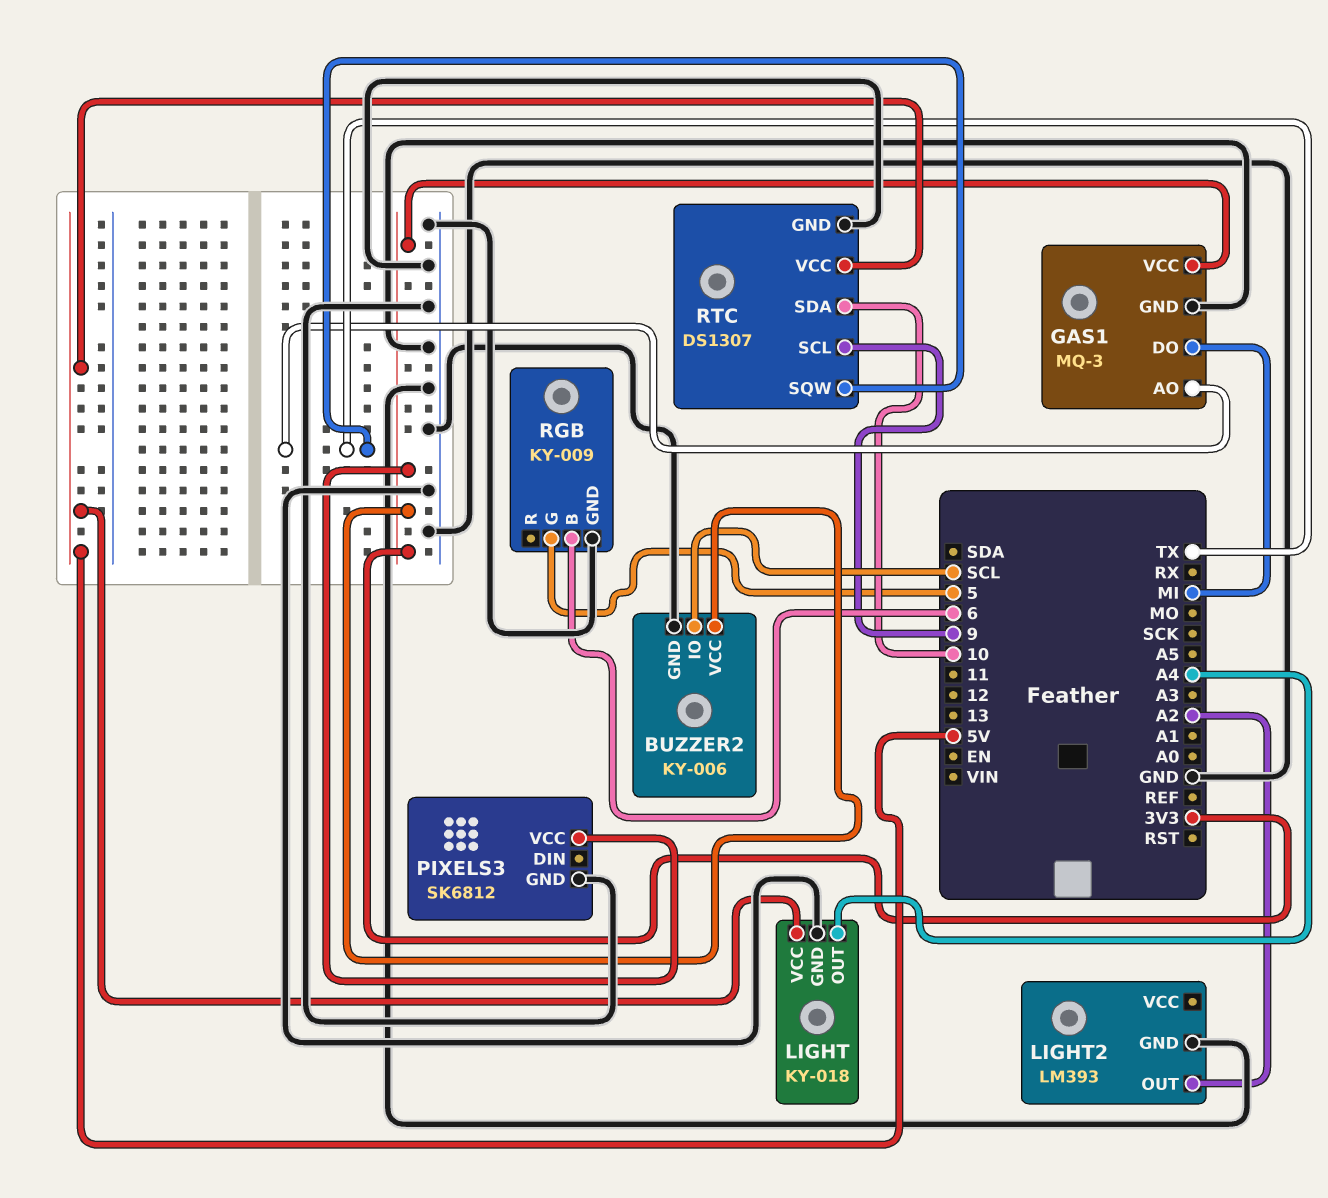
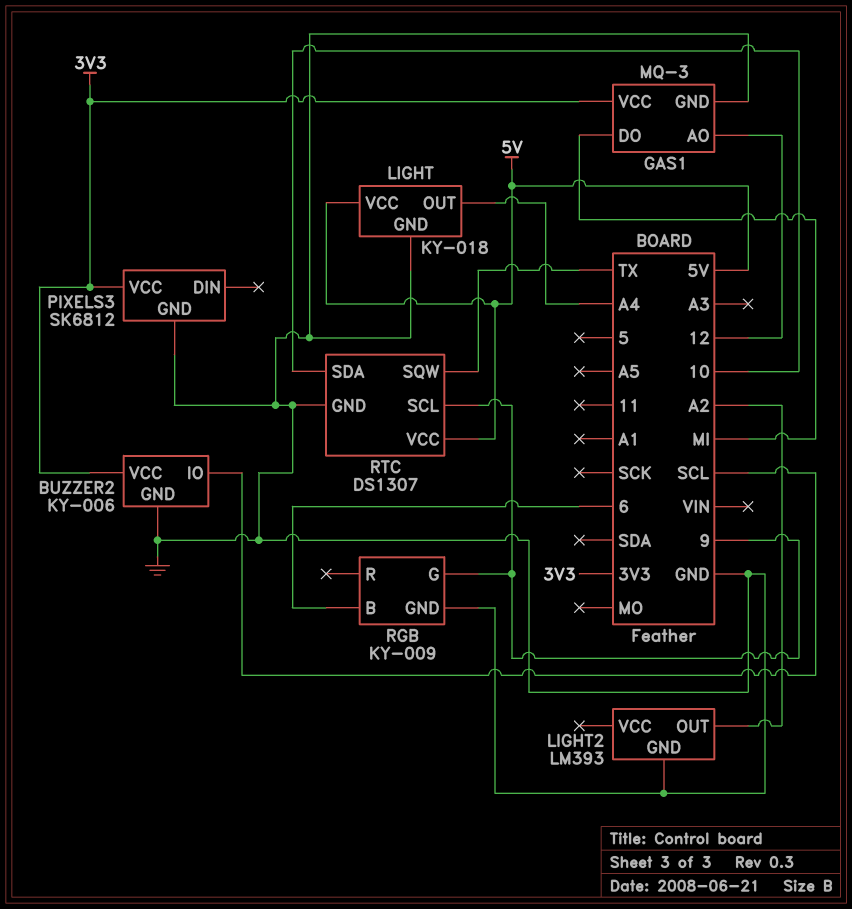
GAS1 pin AO: TX -> 12
RGB pin G: 5 -> 9

